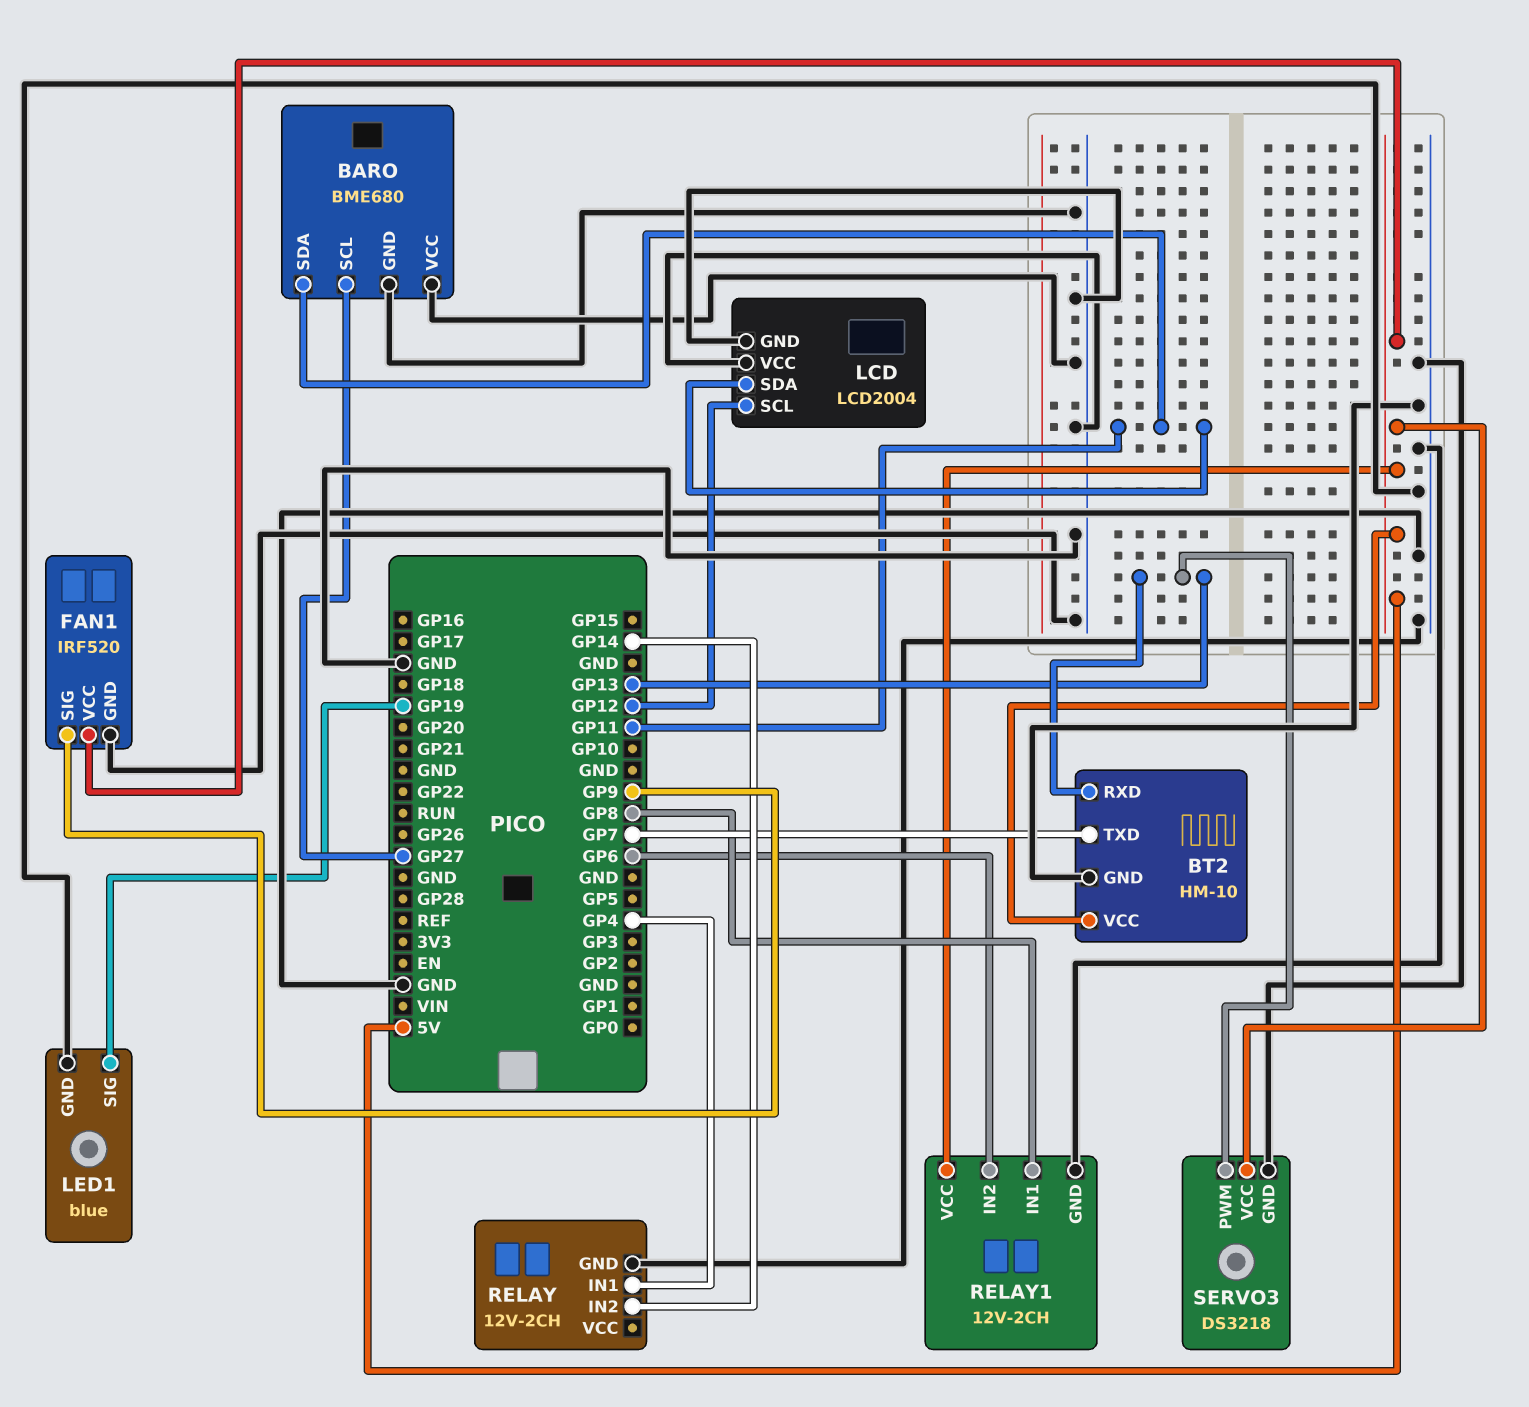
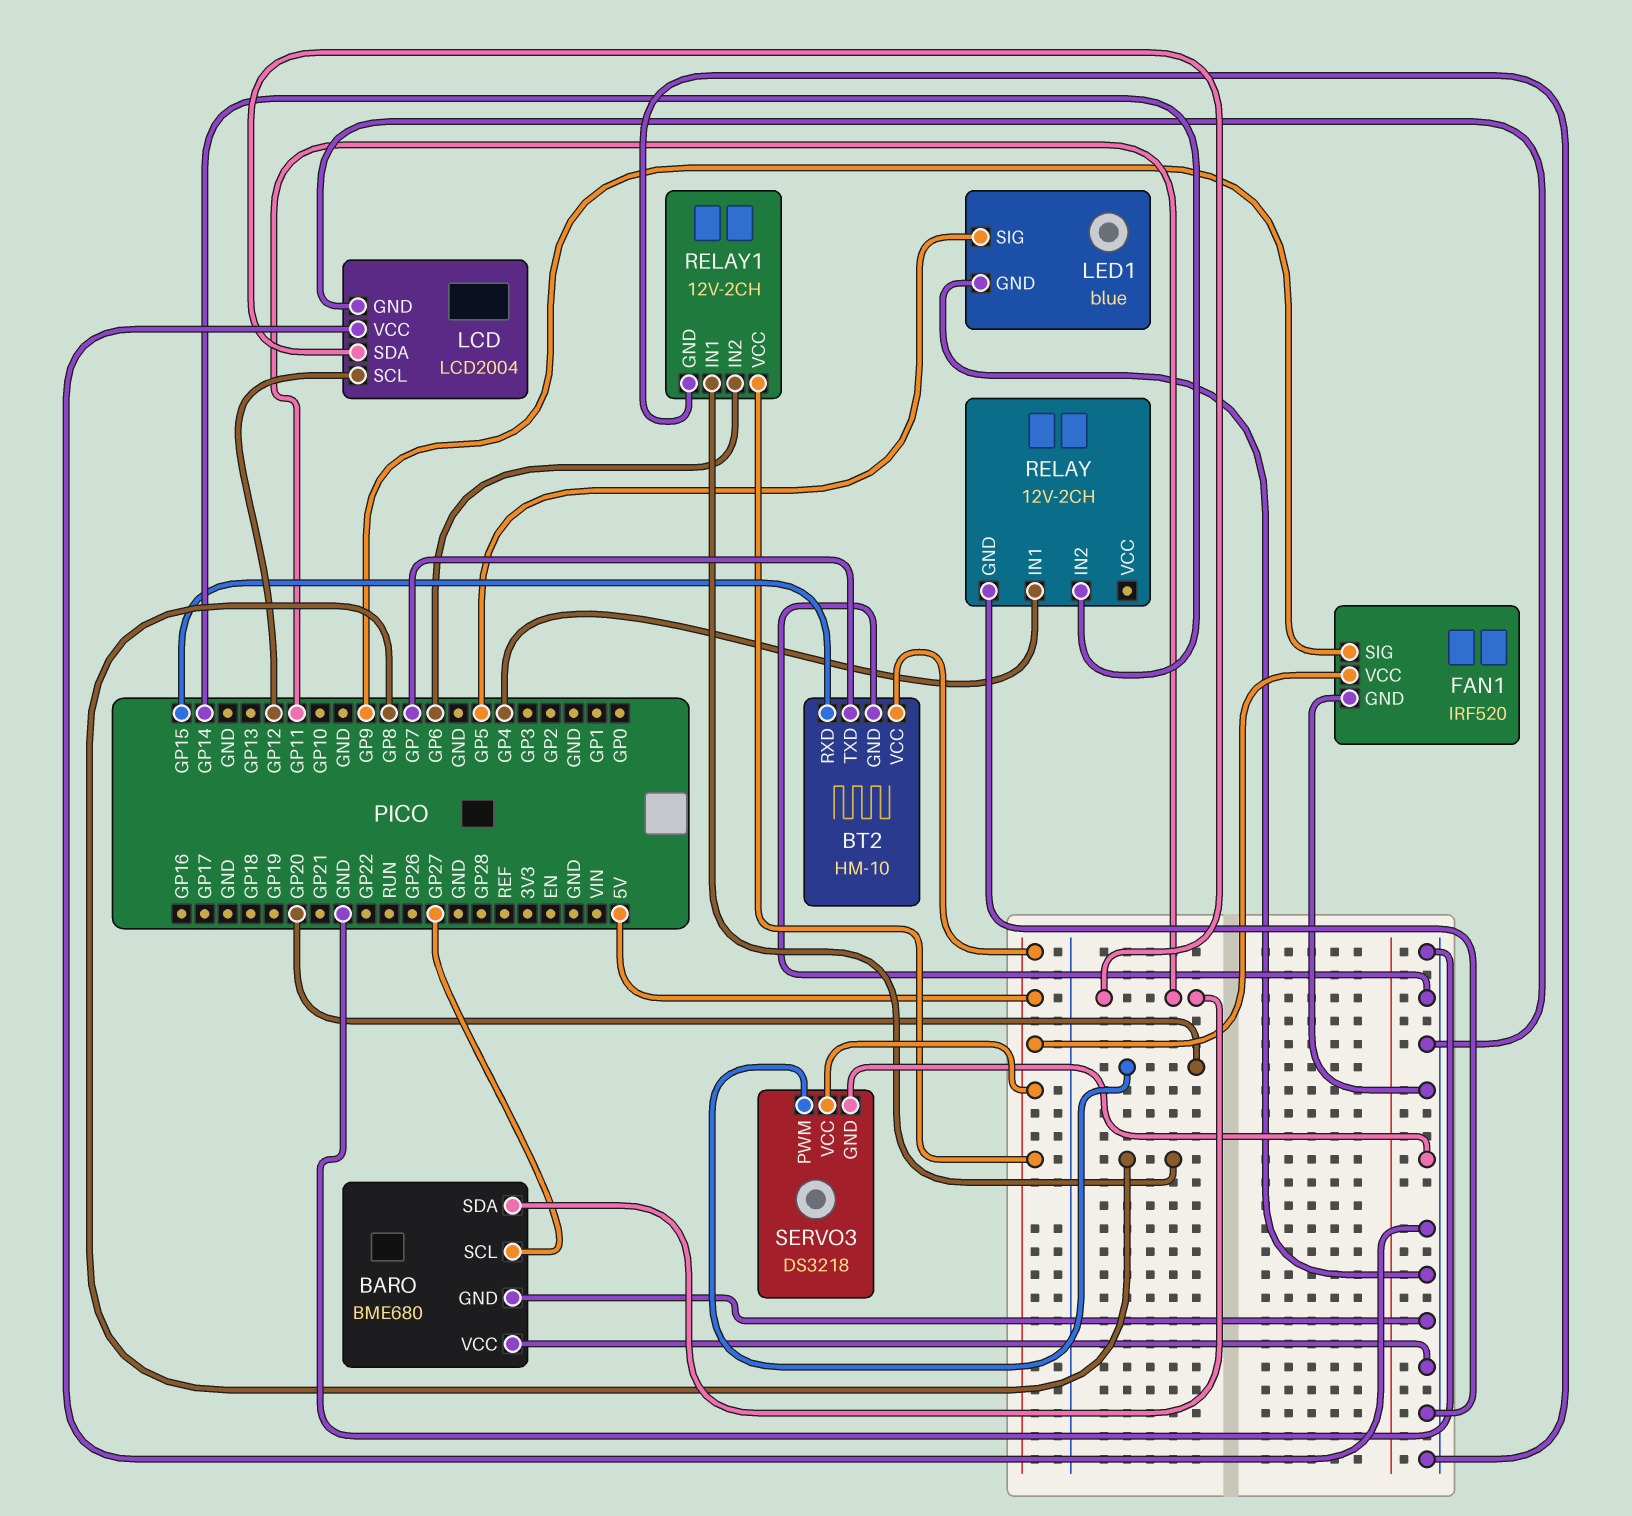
BT2 pin RXD: GP13 -> GP15
LED1 pin SIG: GP19 -> GP5
SERVO3 pin PWM: GP13 -> GP20

